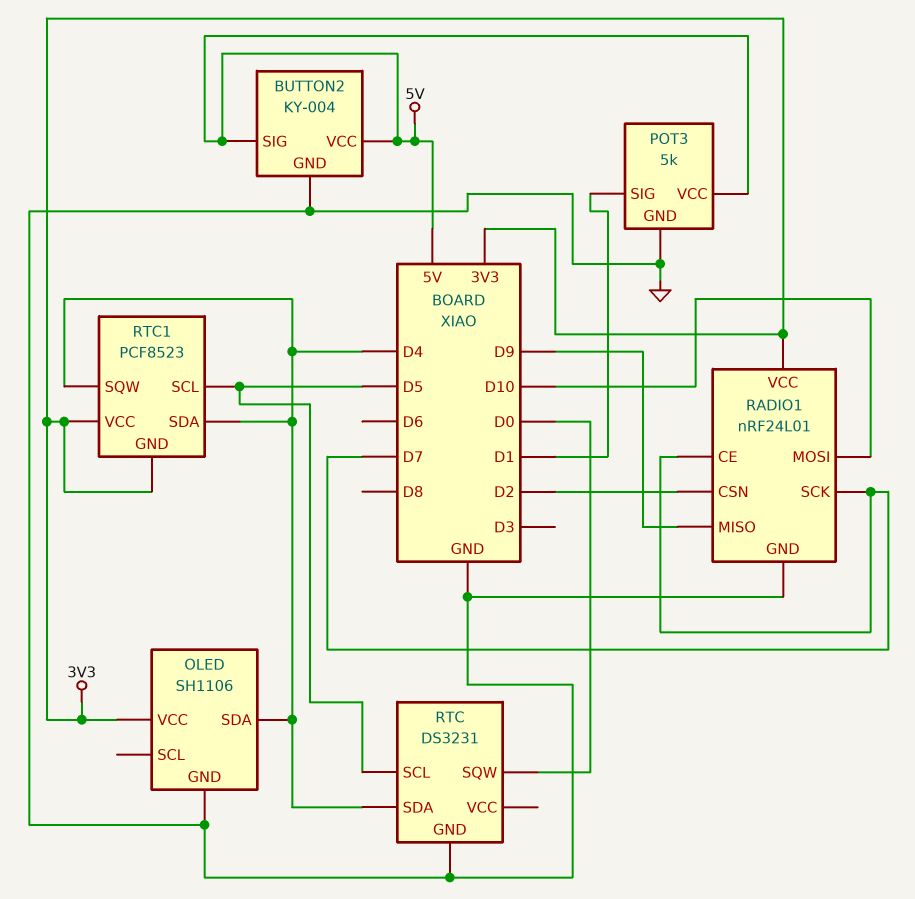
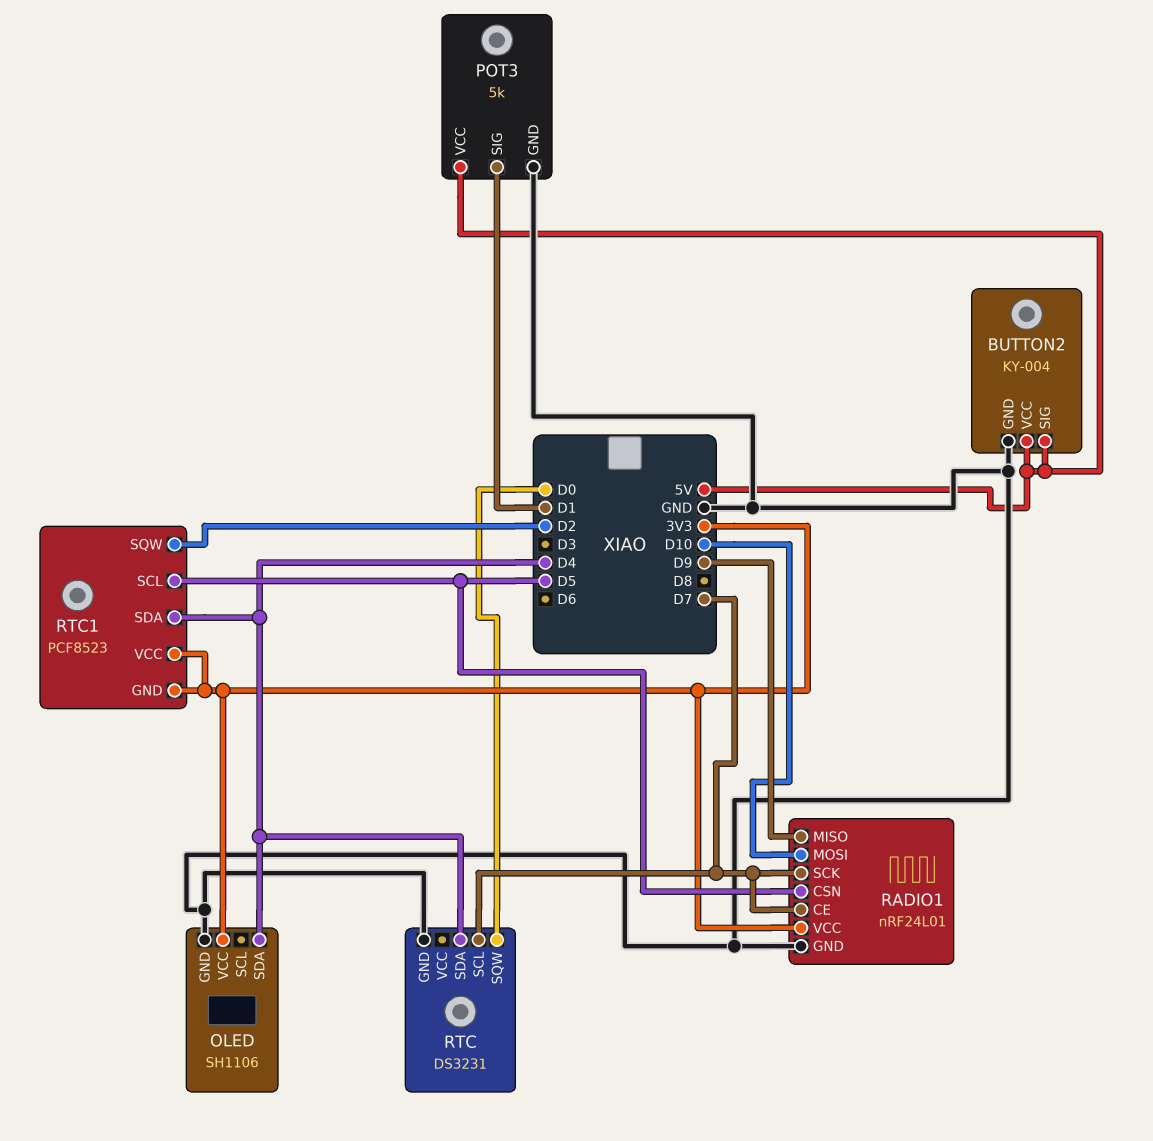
RADIO1 pin CSN: D2 -> D5
RTC pin SCL: D5 -> D7
RTC1 pin SQW: D4 -> D2

